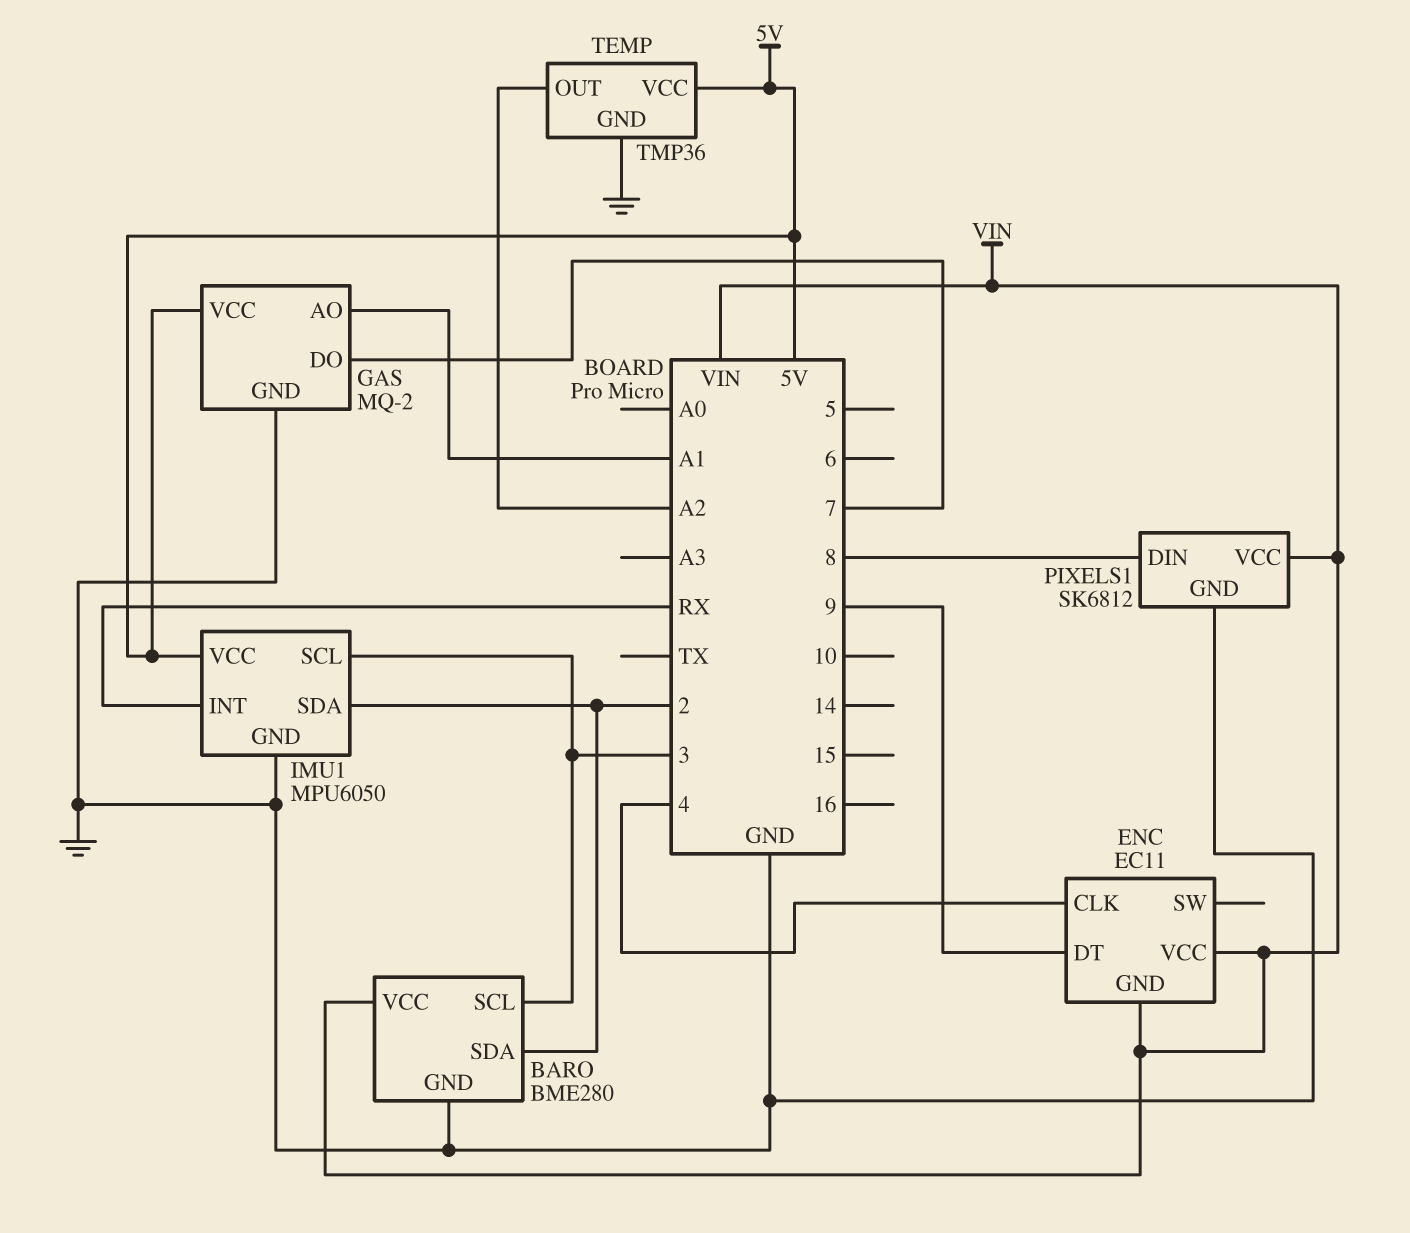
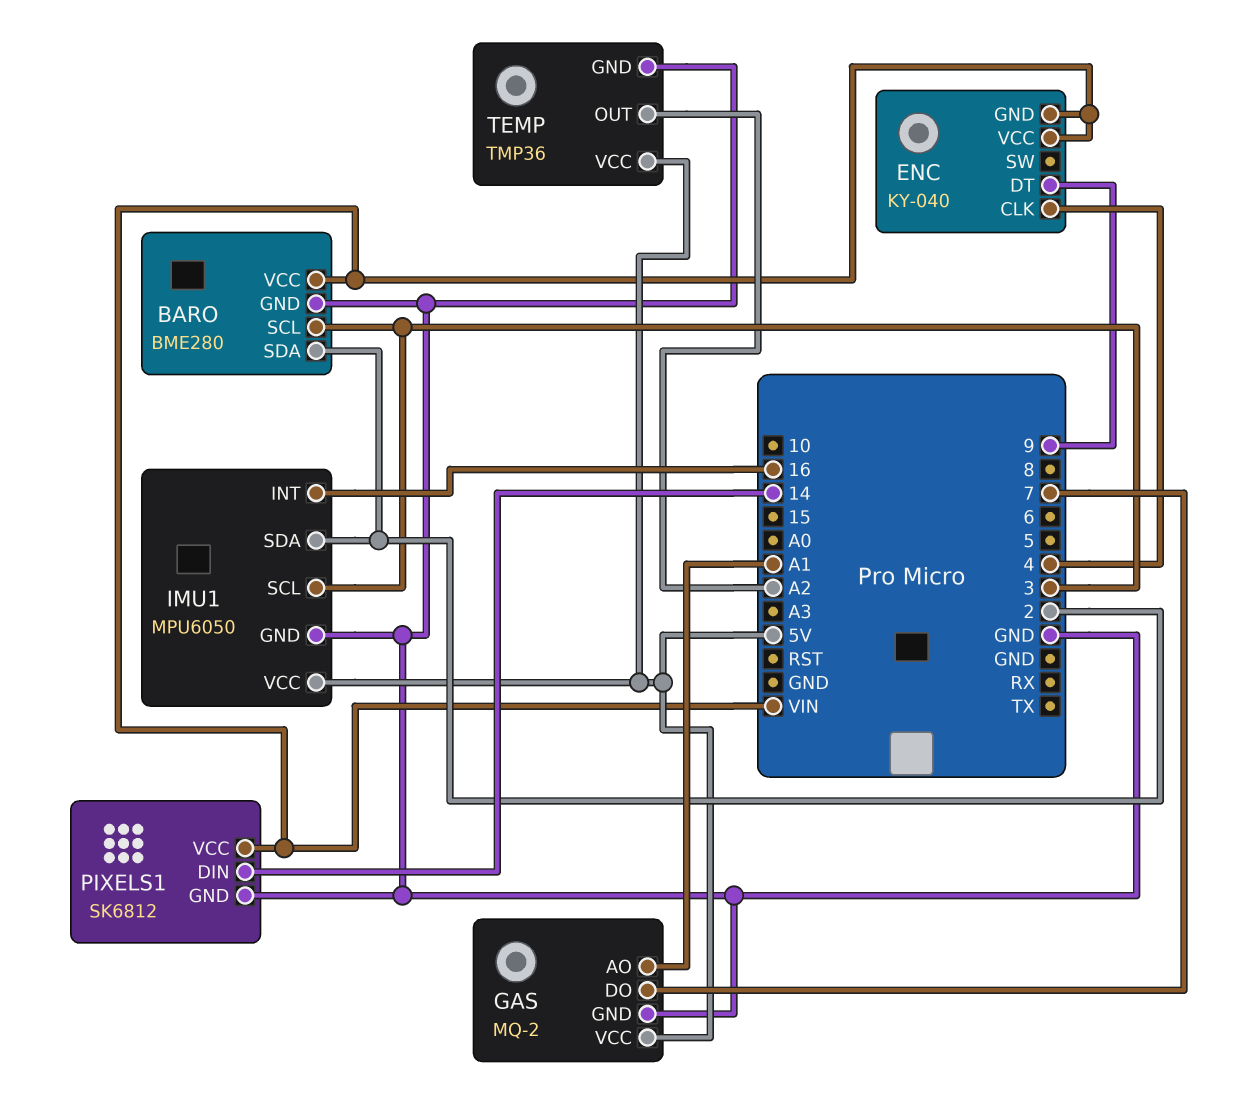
ENC: EC11 -> KY-040
IMU1 pin INT: RX -> 16
PIXELS1 pin DIN: 8 -> 14

